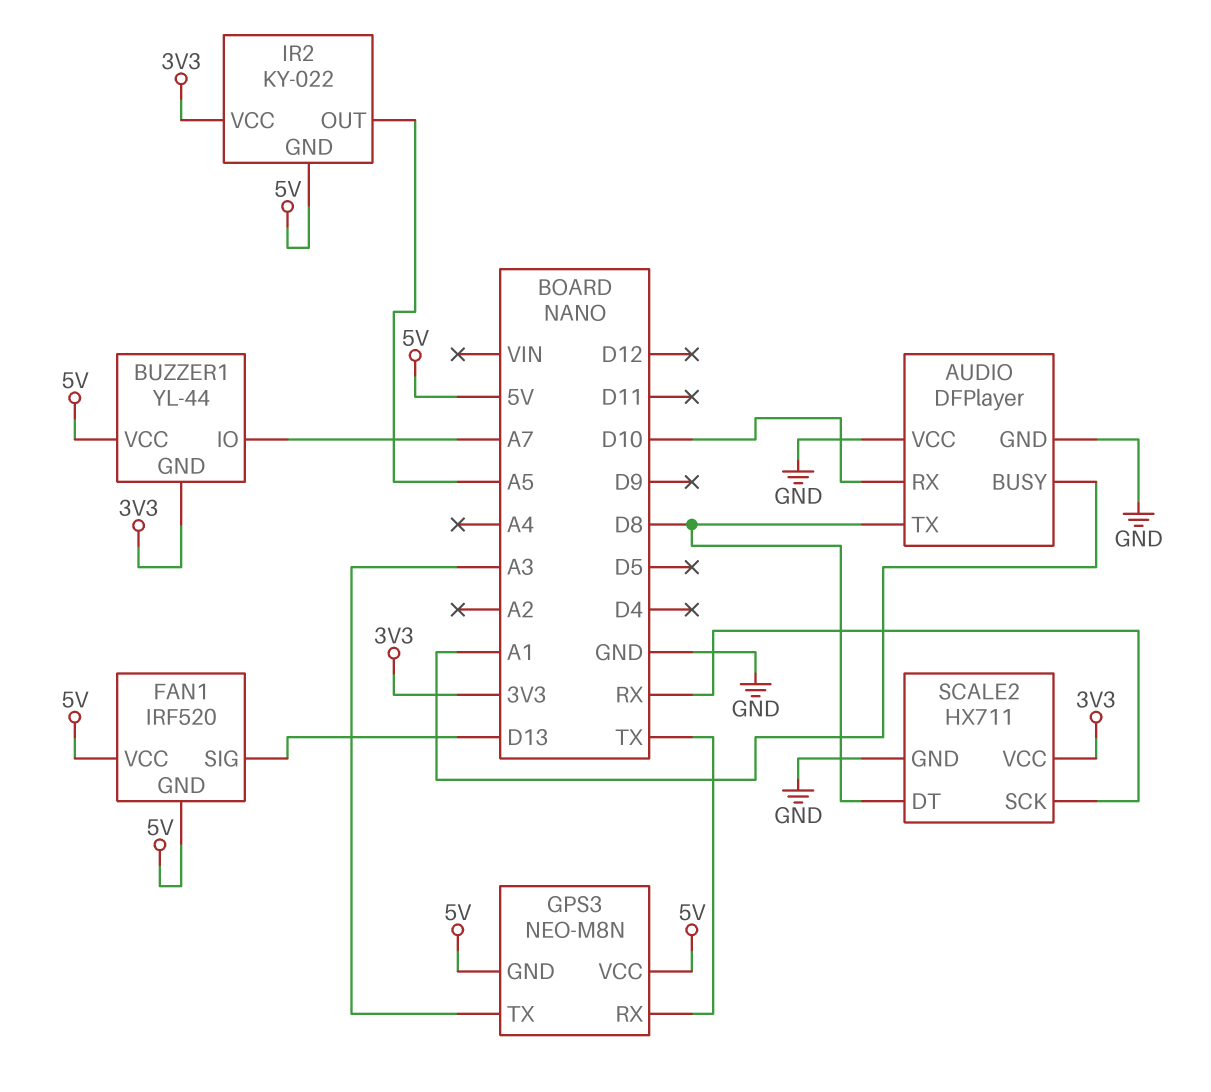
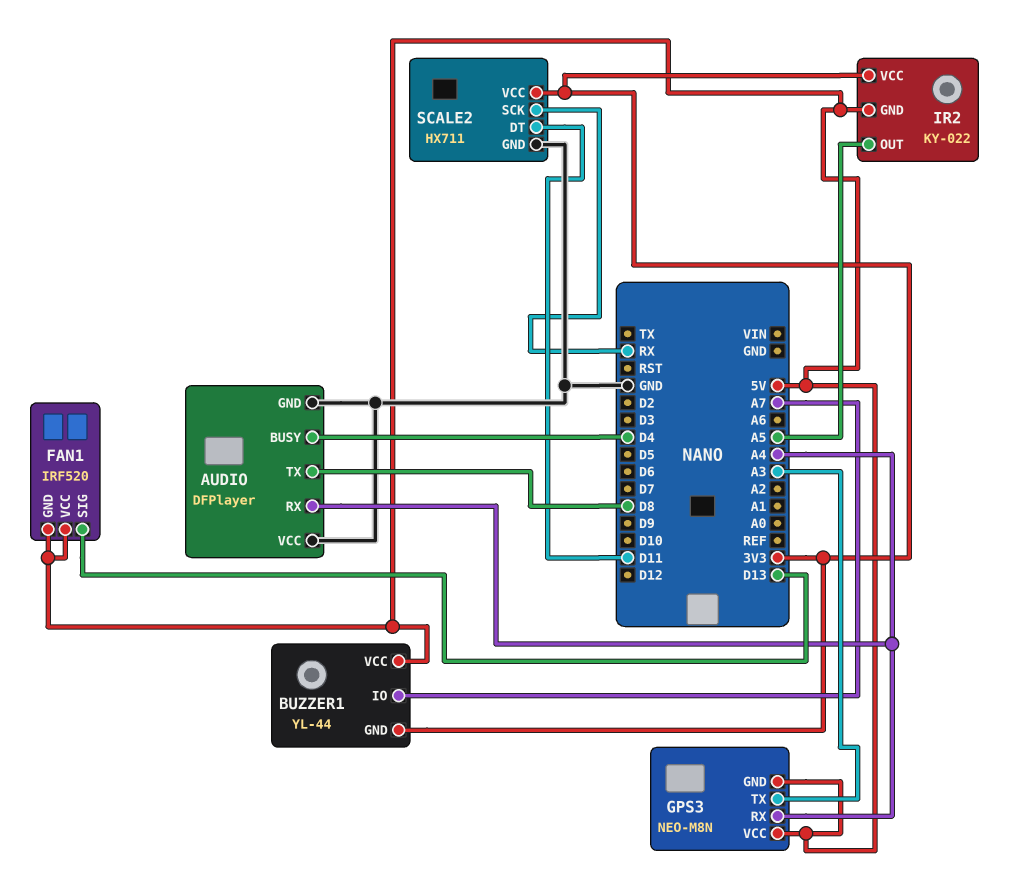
AUDIO pin BUSY: A1 -> D4
AUDIO pin RX: D10 -> A4
GPS3 pin RX: TX -> A4
SCALE2 pin DT: D8 -> D11

